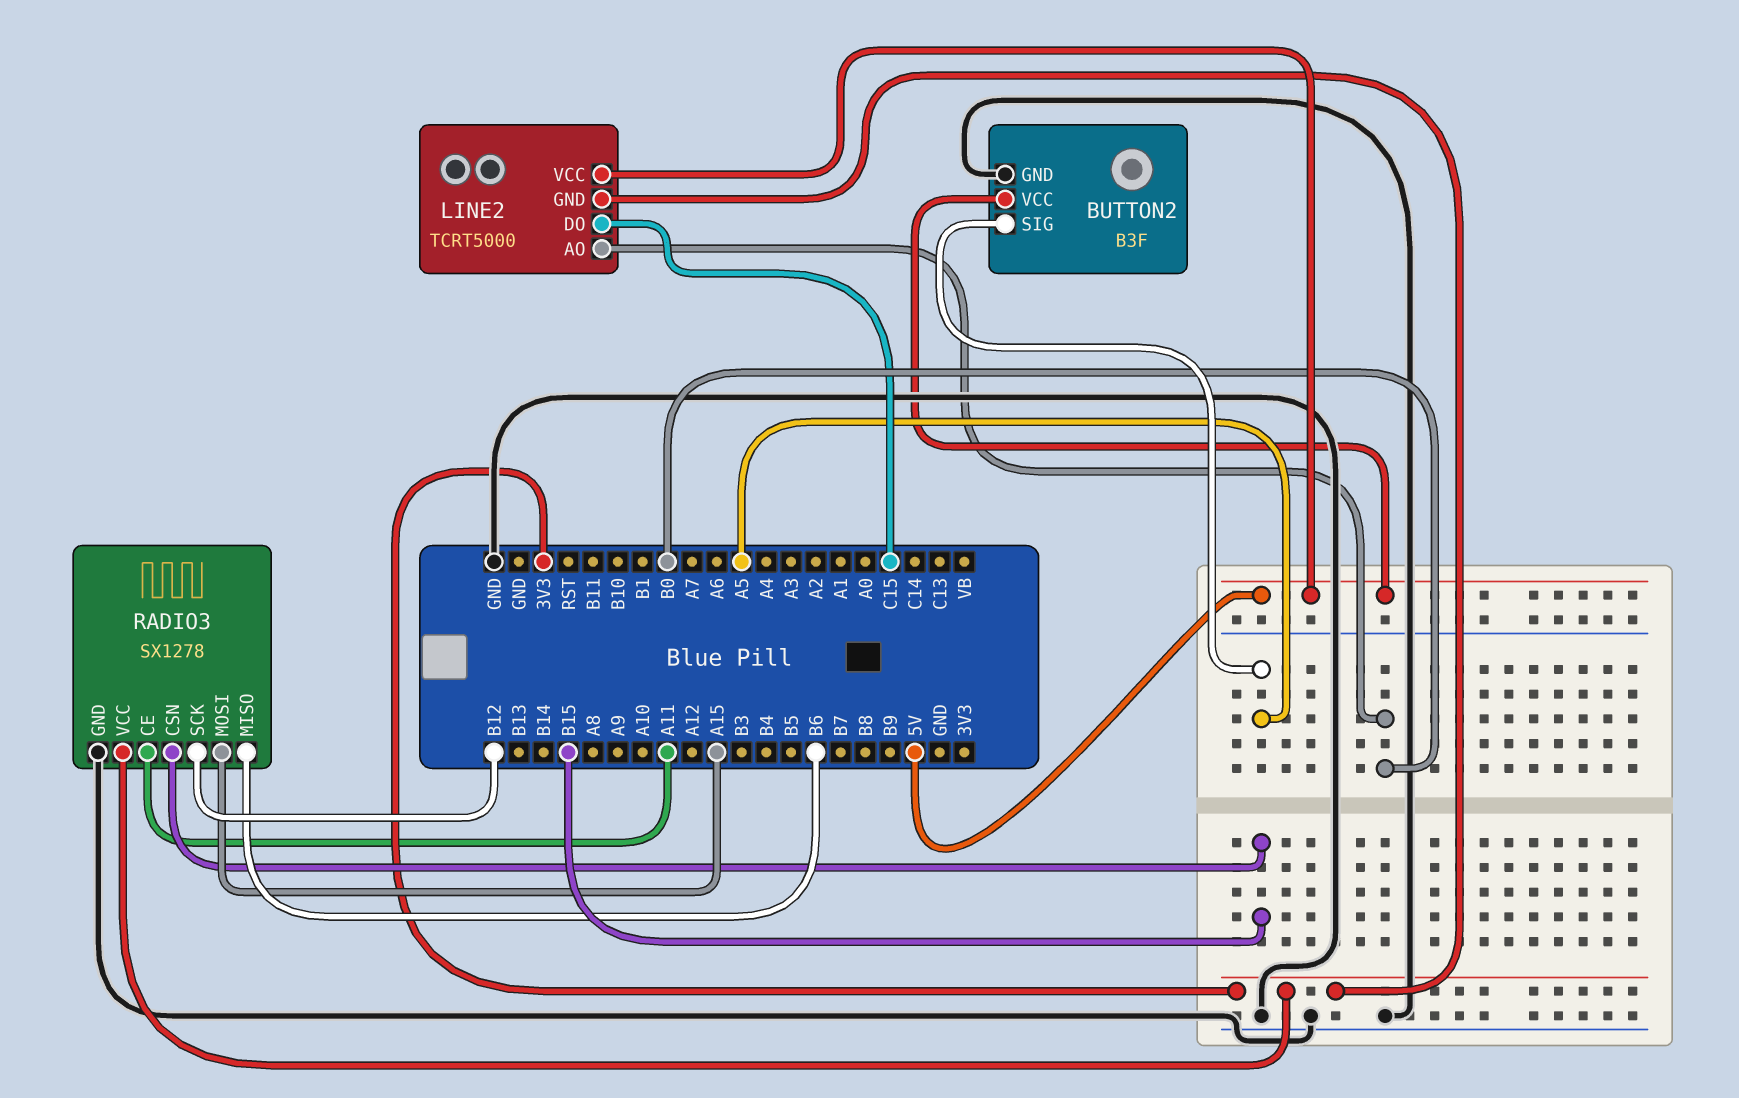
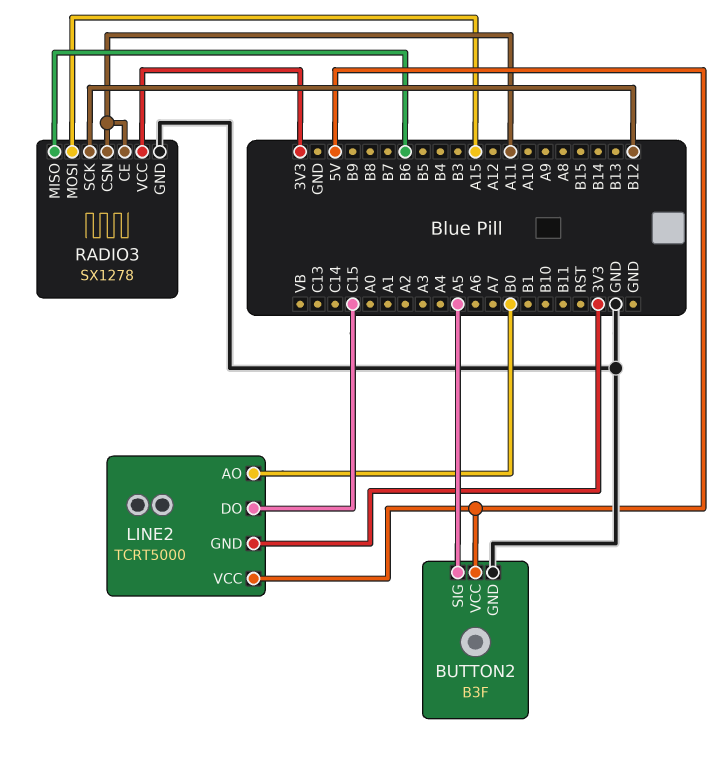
RADIO3 pin CSN: B15 -> A11

